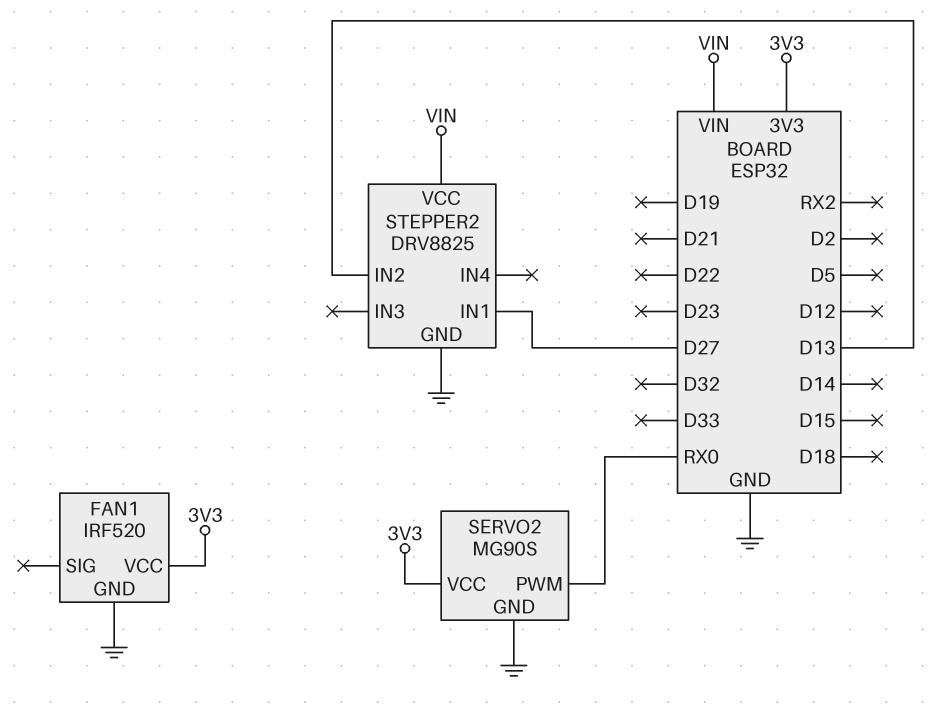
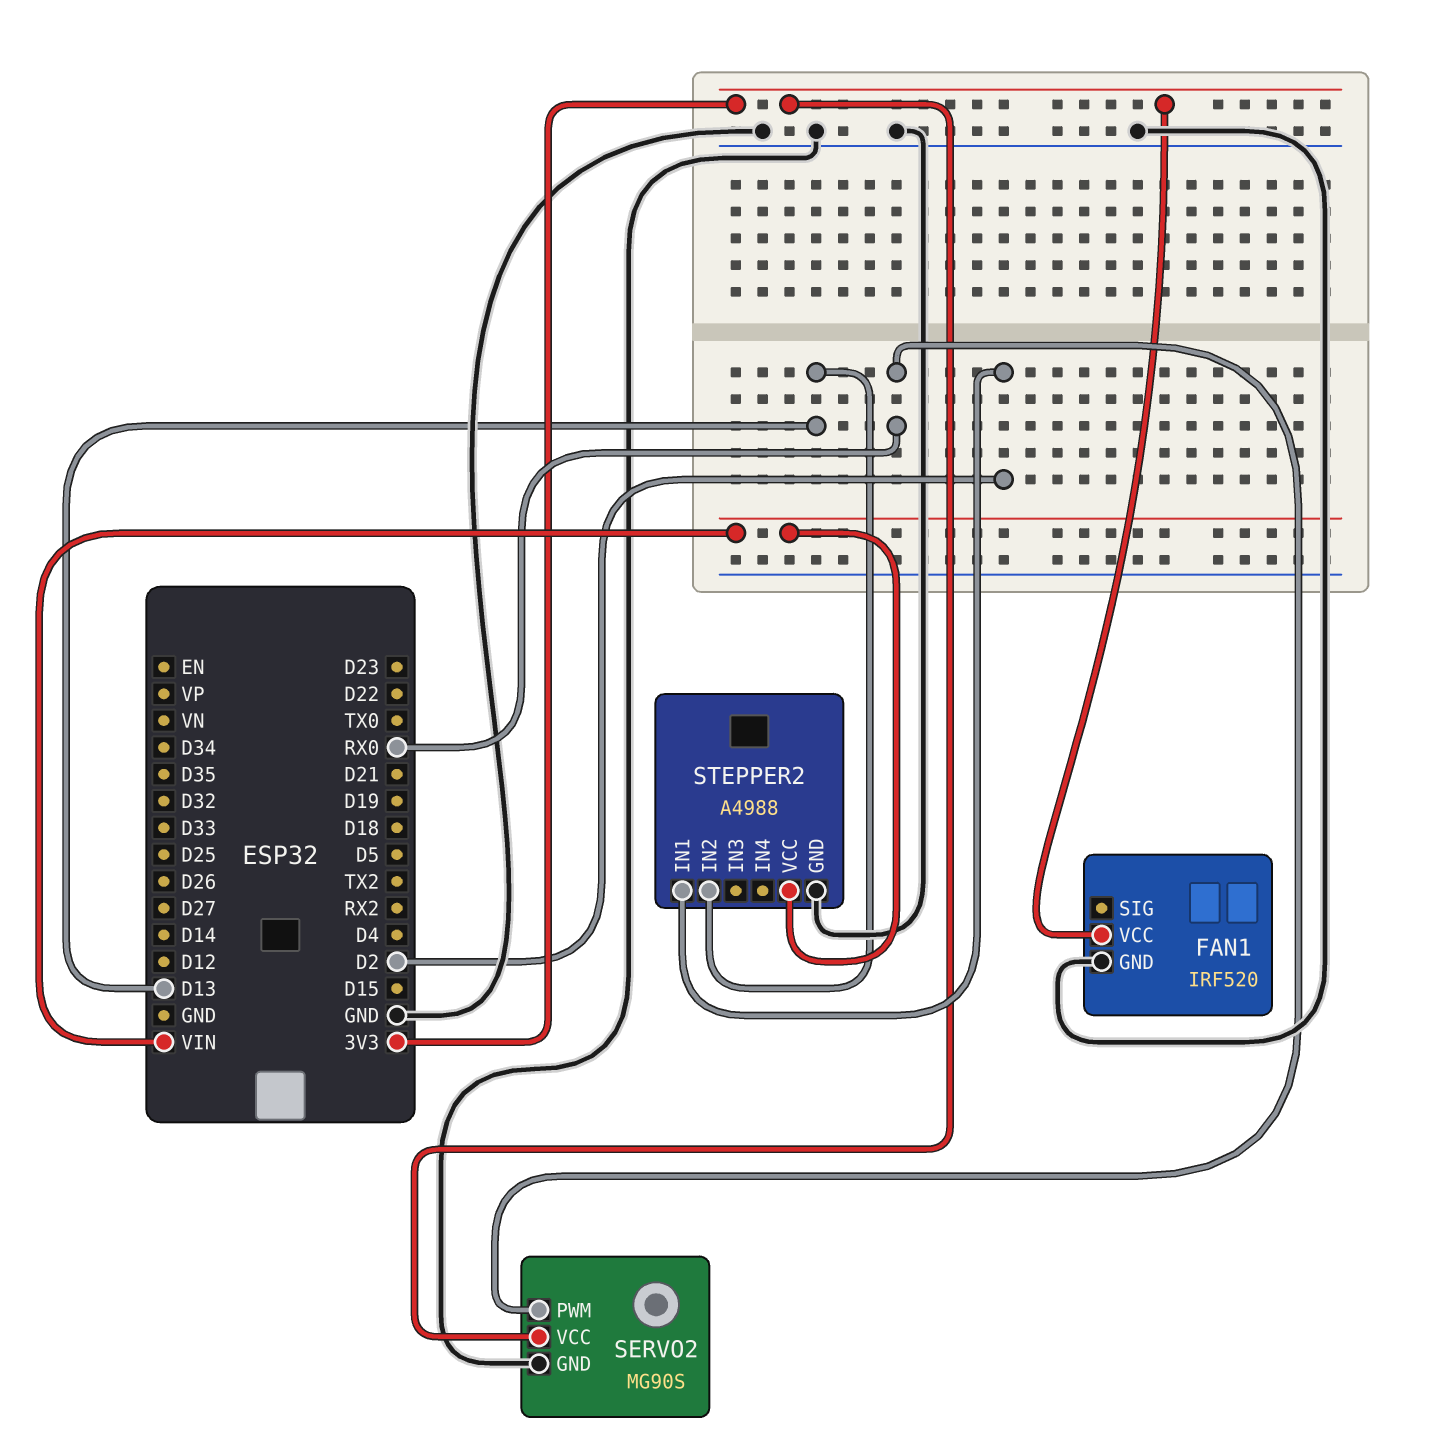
STEPPER2: DRV8825 -> A4988
STEPPER2 pin IN1: D27 -> D2

